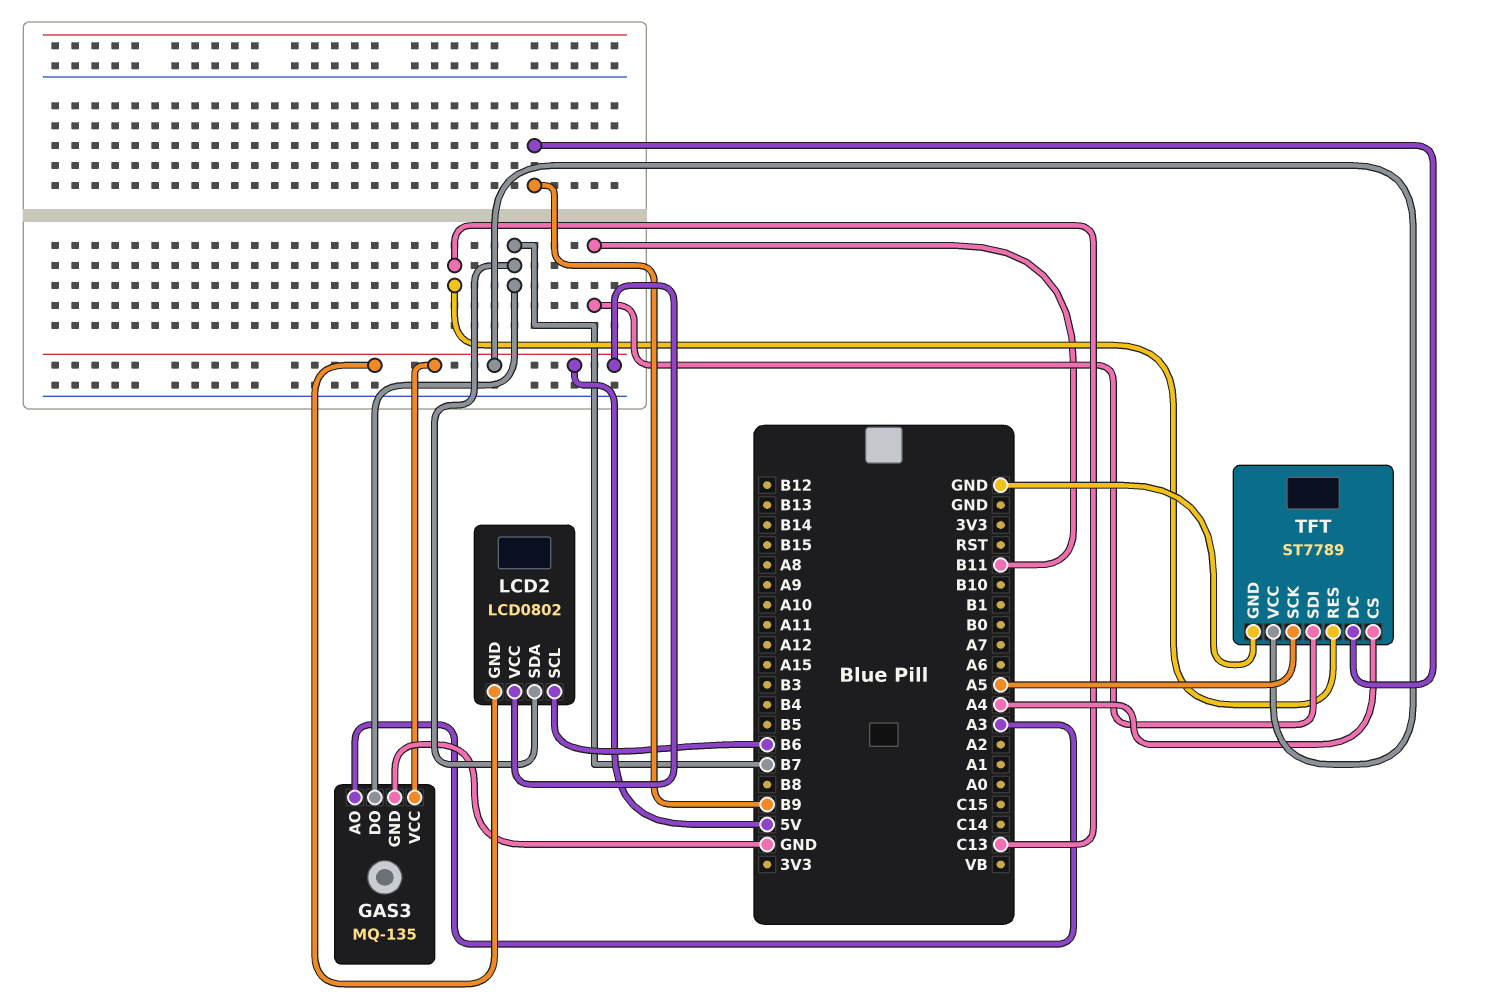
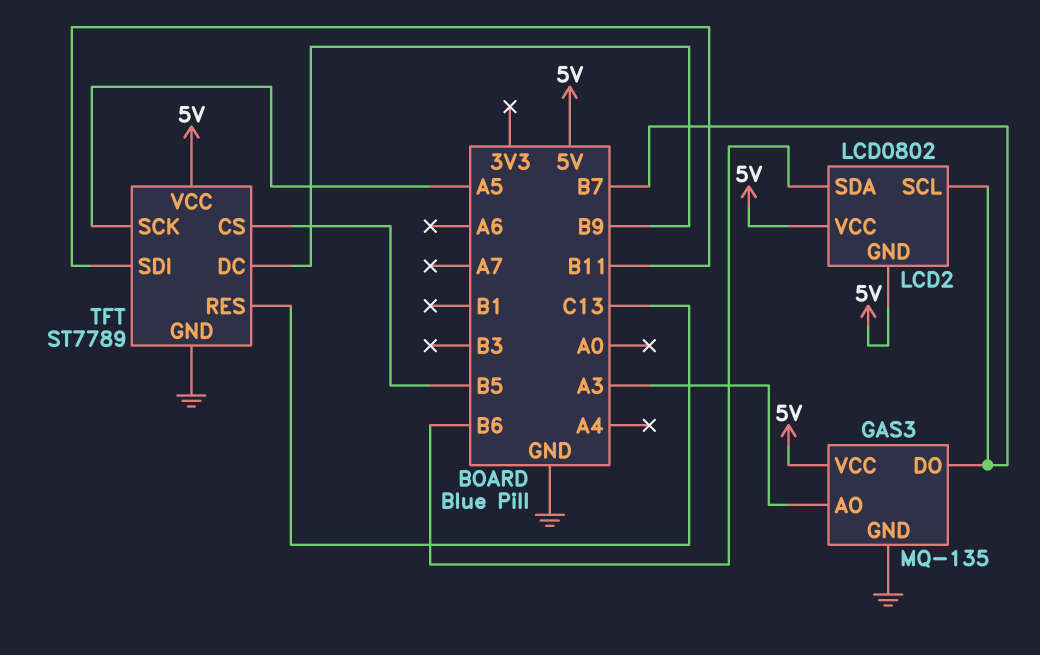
LCD2 pin SCL: B6 -> B7
LCD2 pin SDA: B7 -> B6
TFT pin CS: A4 -> B5

